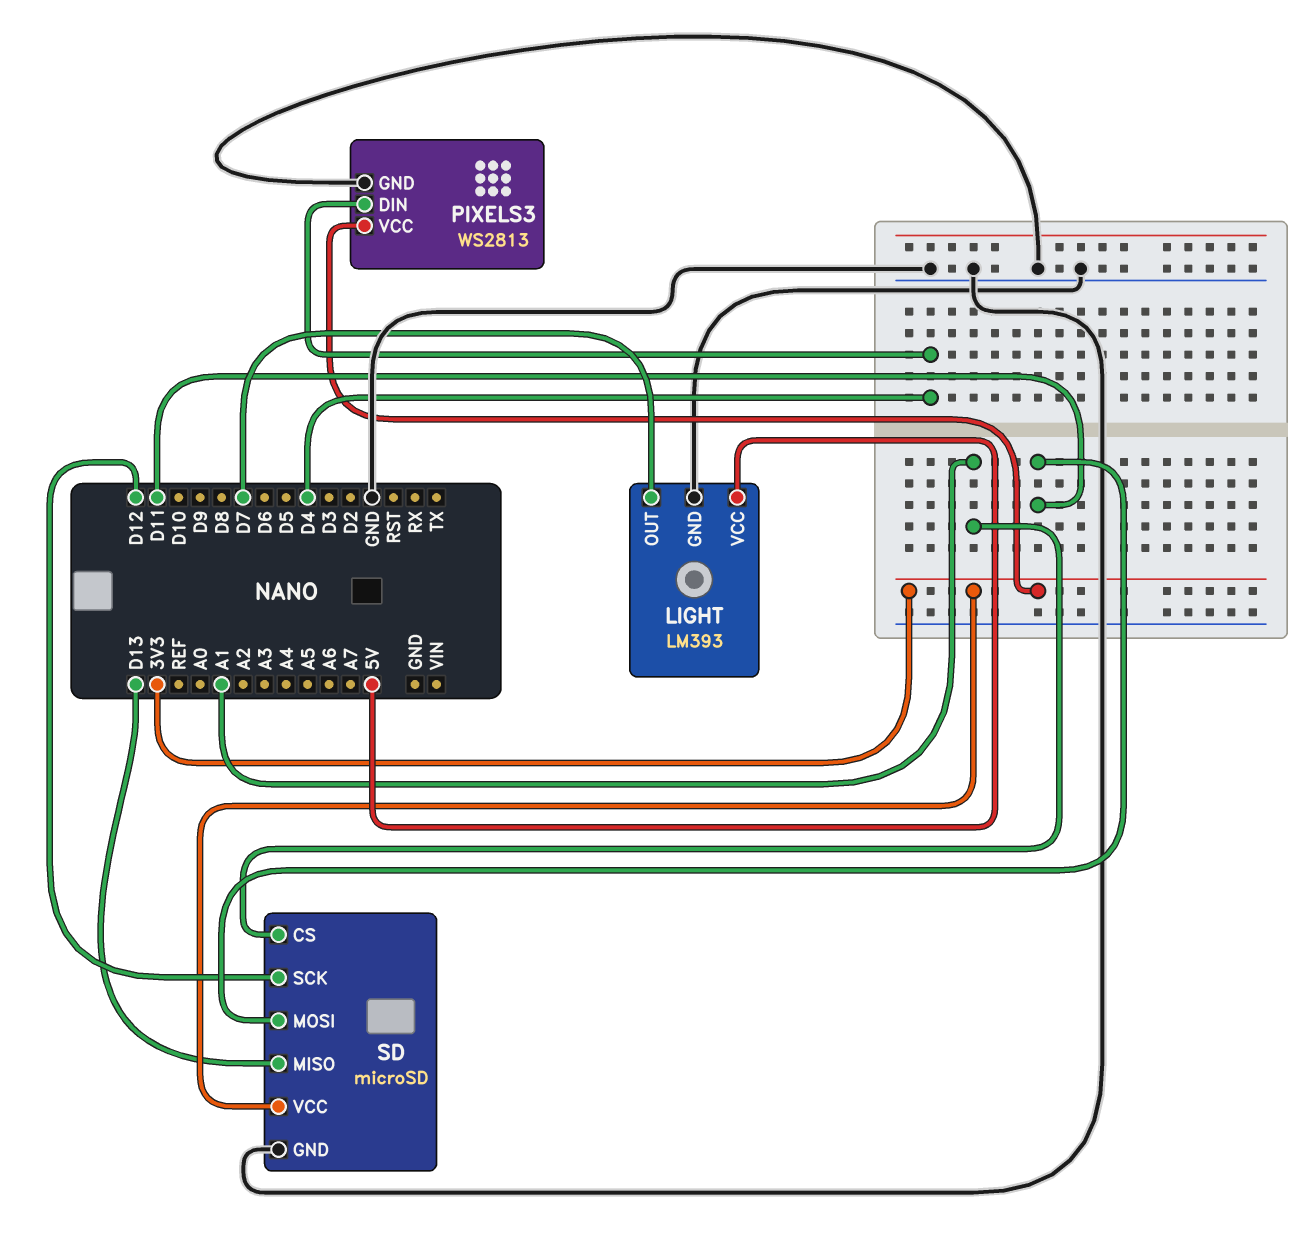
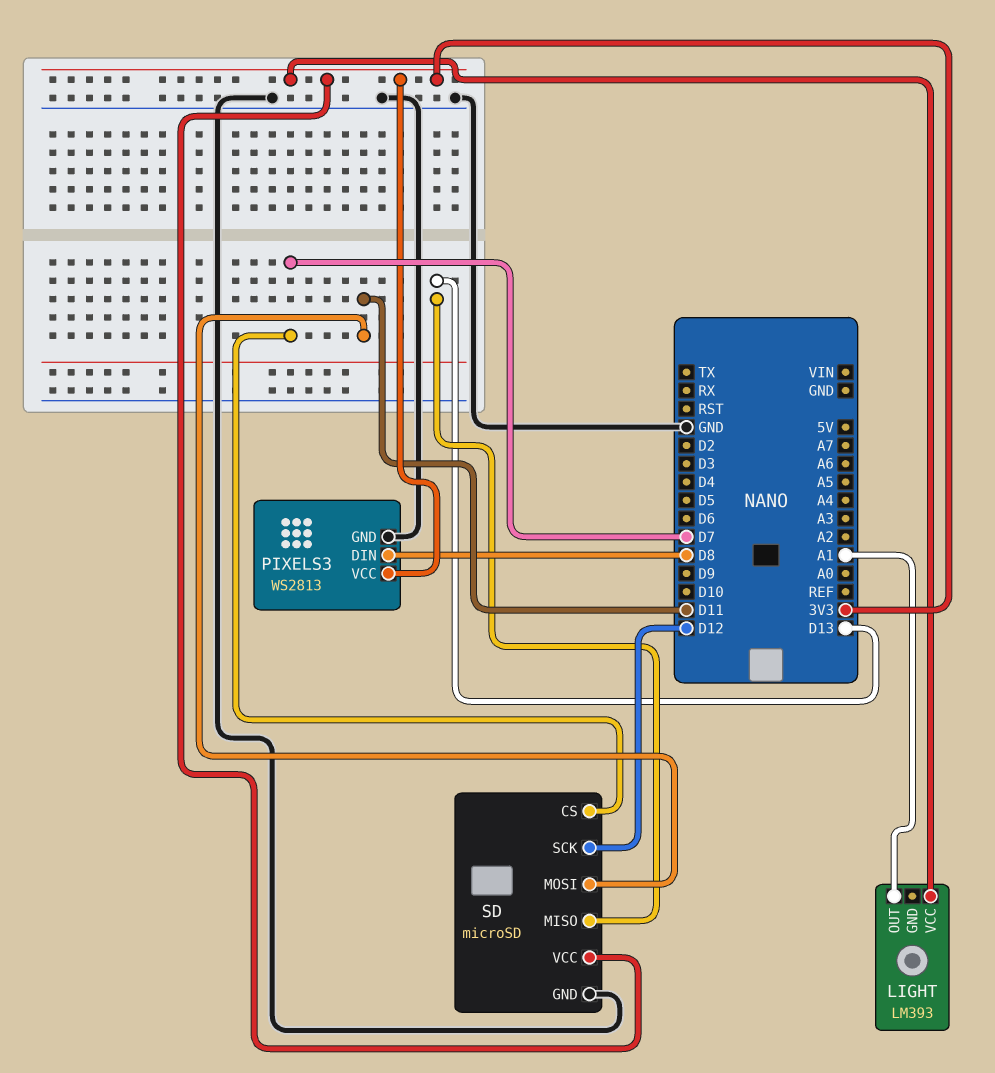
LIGHT pin GND: GND -> none
LIGHT pin OUT: D7 -> A1
LIGHT pin VCC: 5V -> 3V3
PIXELS3 pin DIN: D4 -> D8
SD pin CS: A1 -> D7

